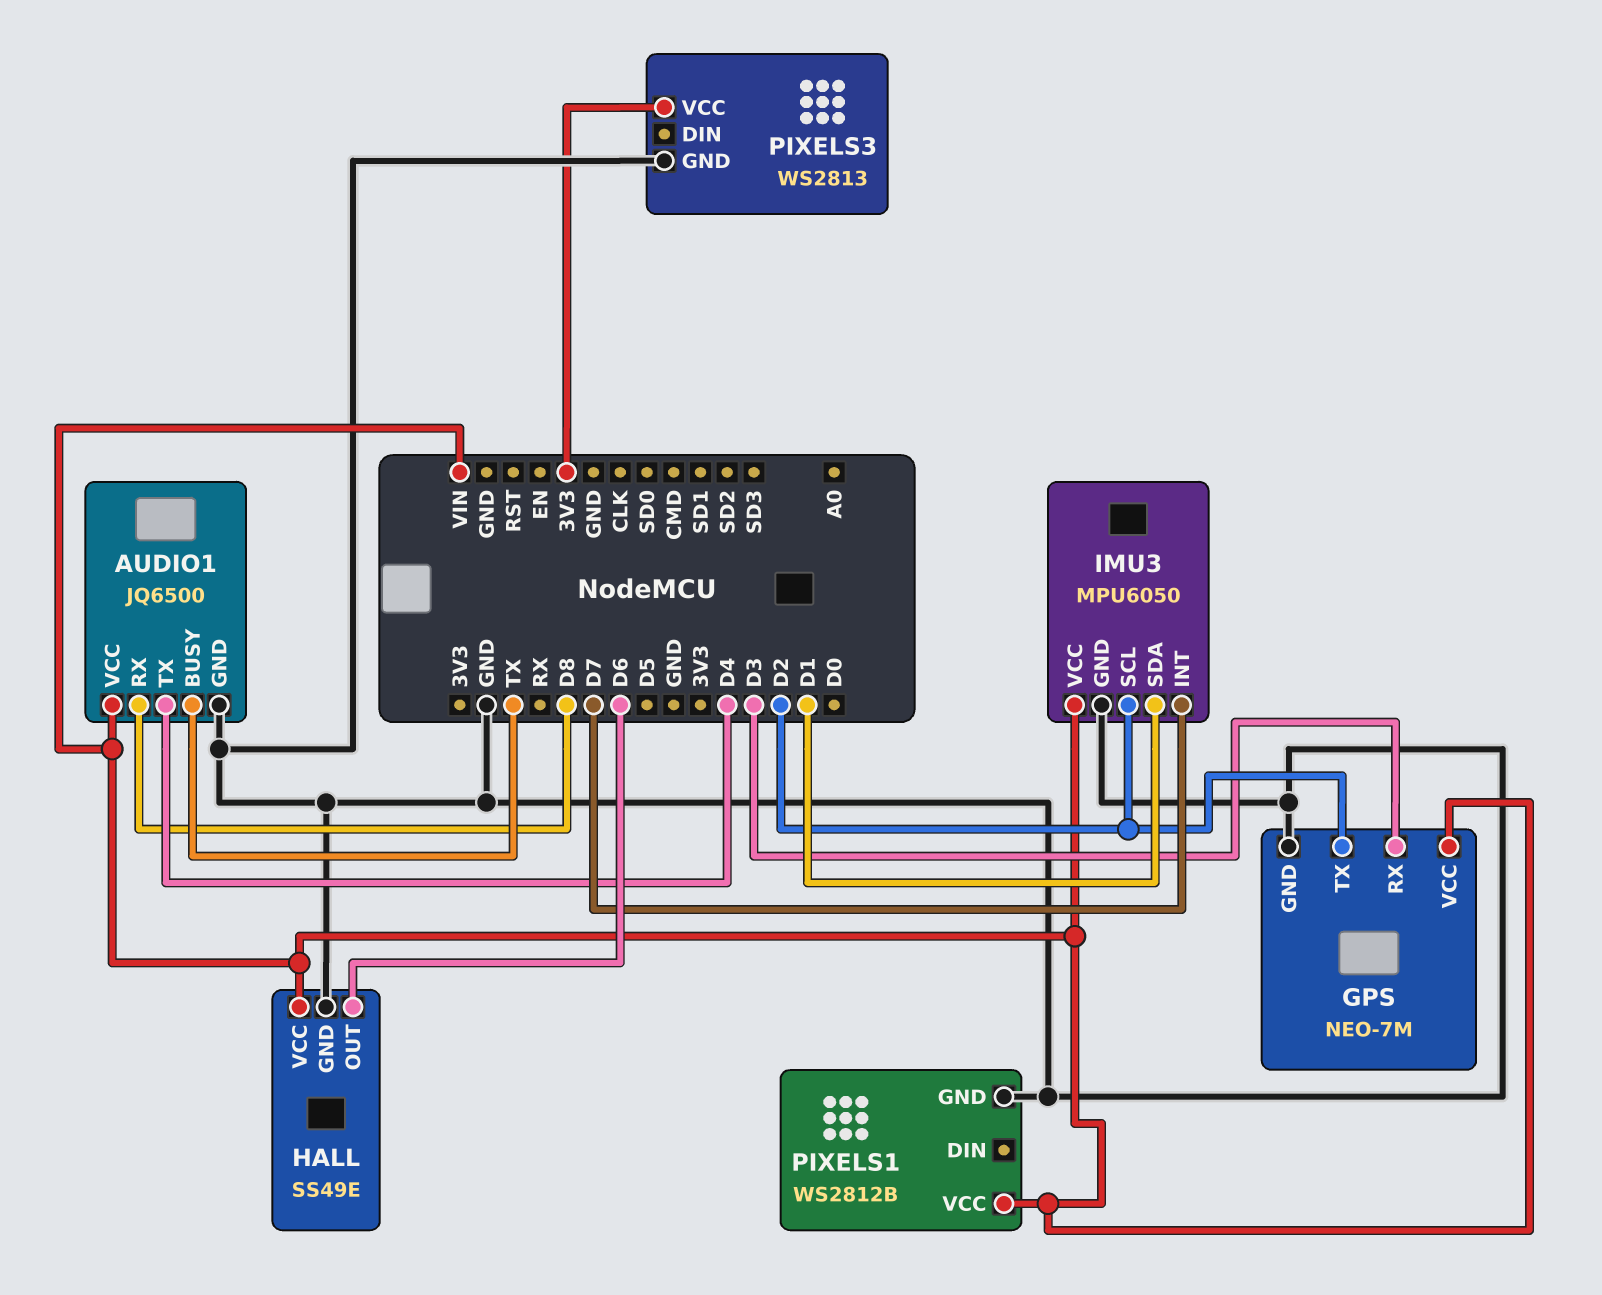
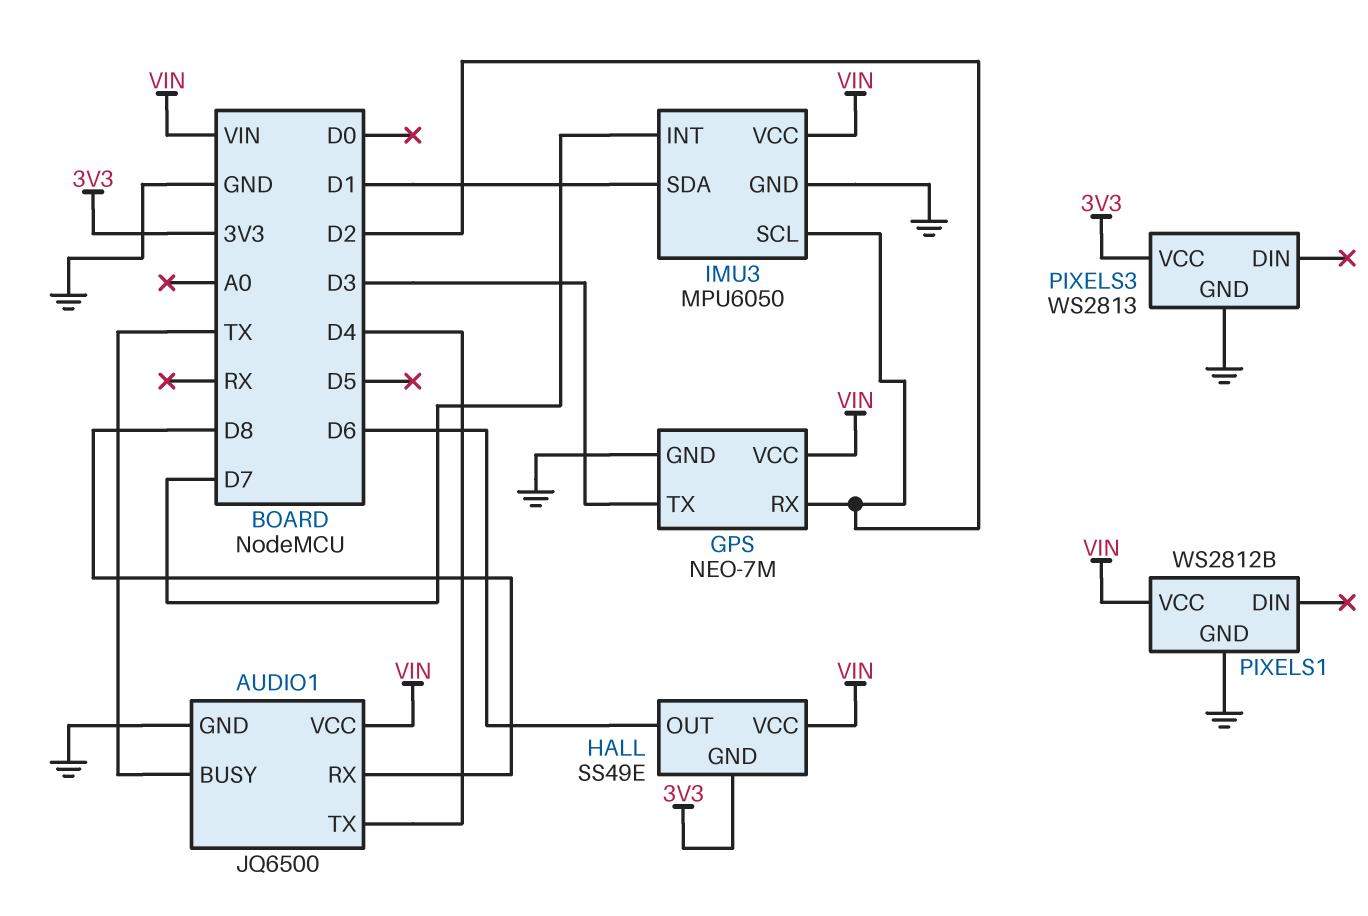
GPS pin RX: D3 -> D2
GPS pin TX: D2 -> D3
HALL pin GND: GND -> 3V3

